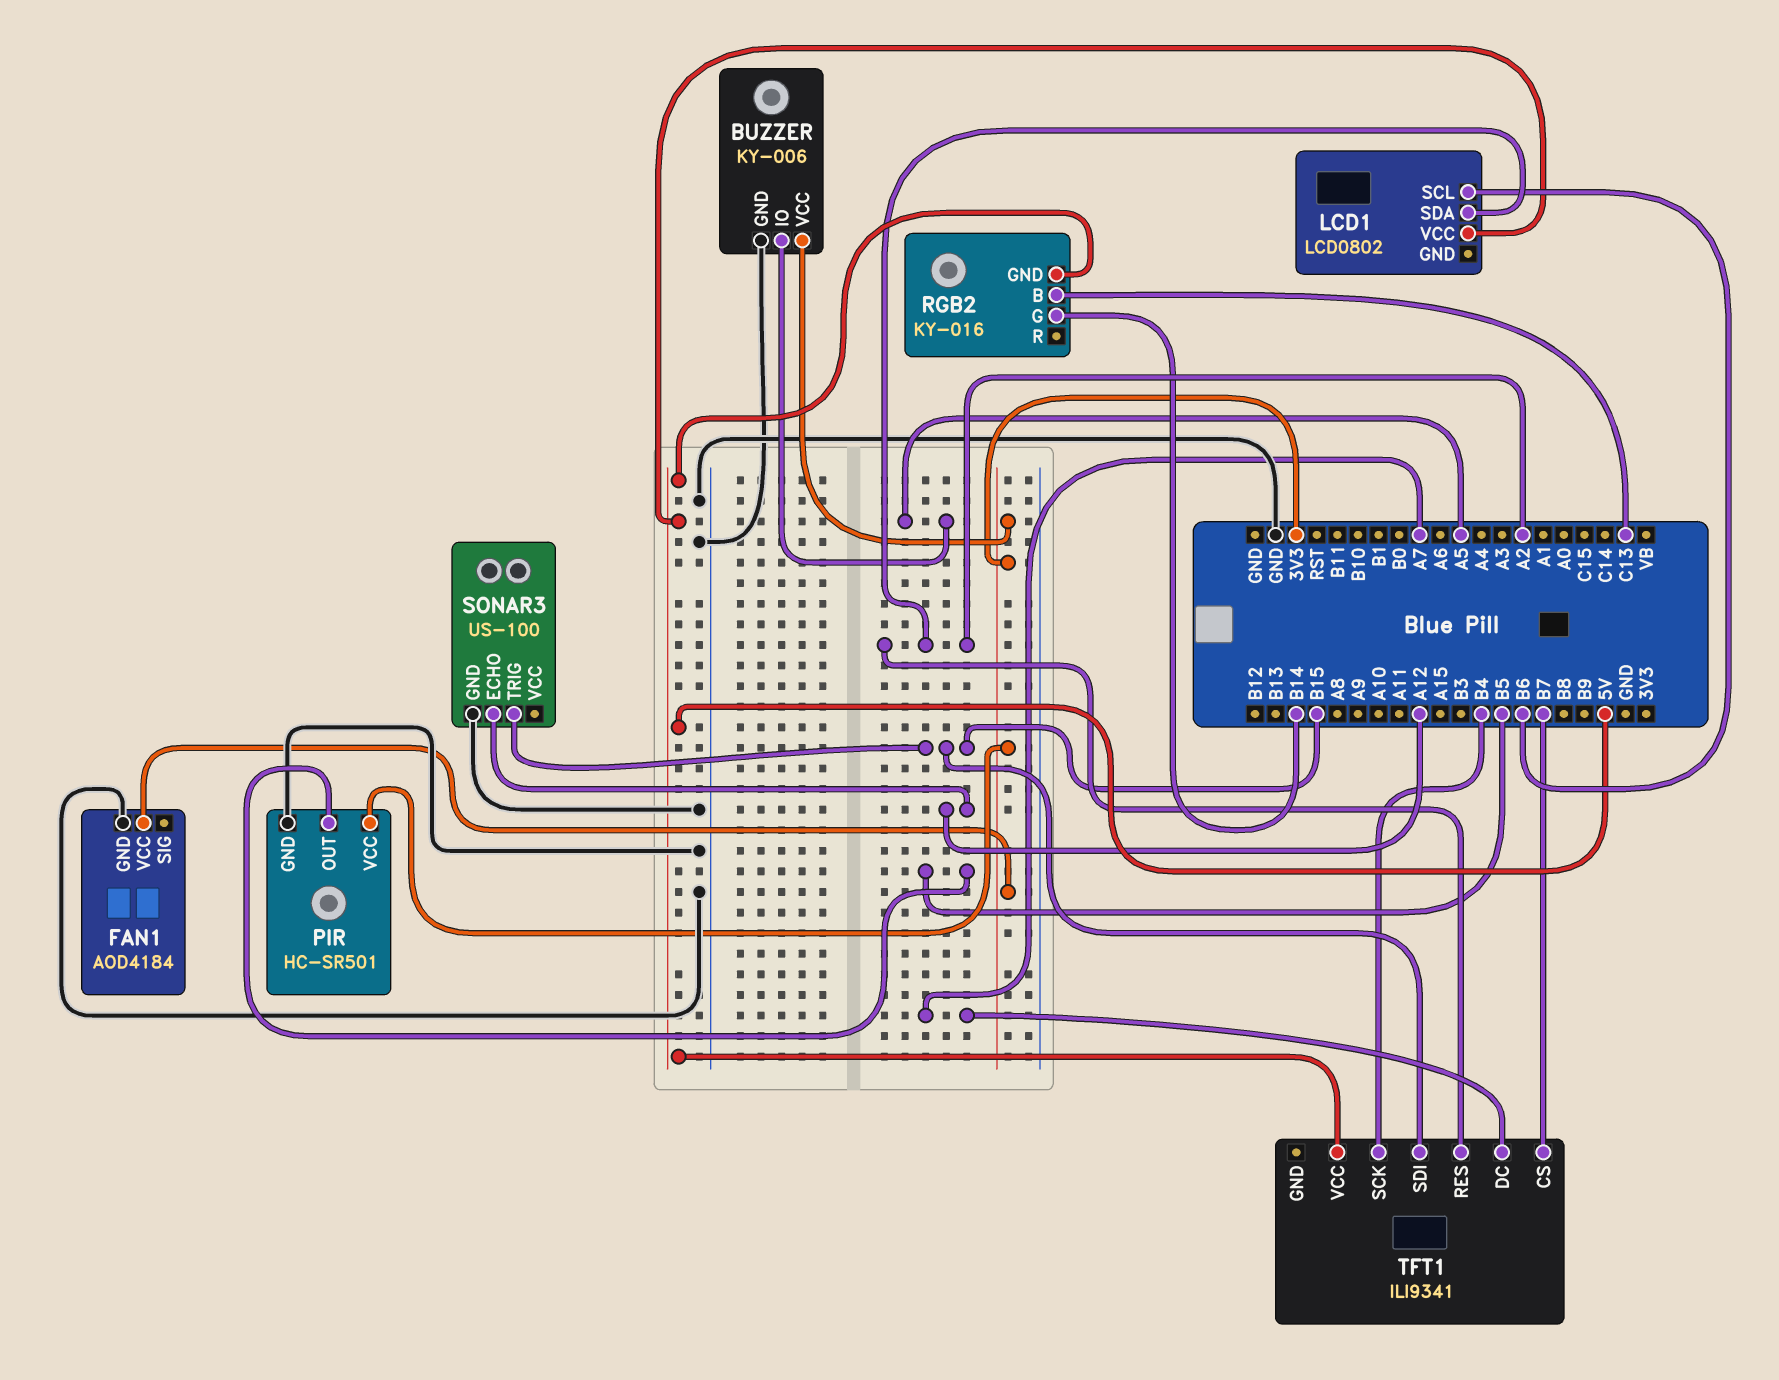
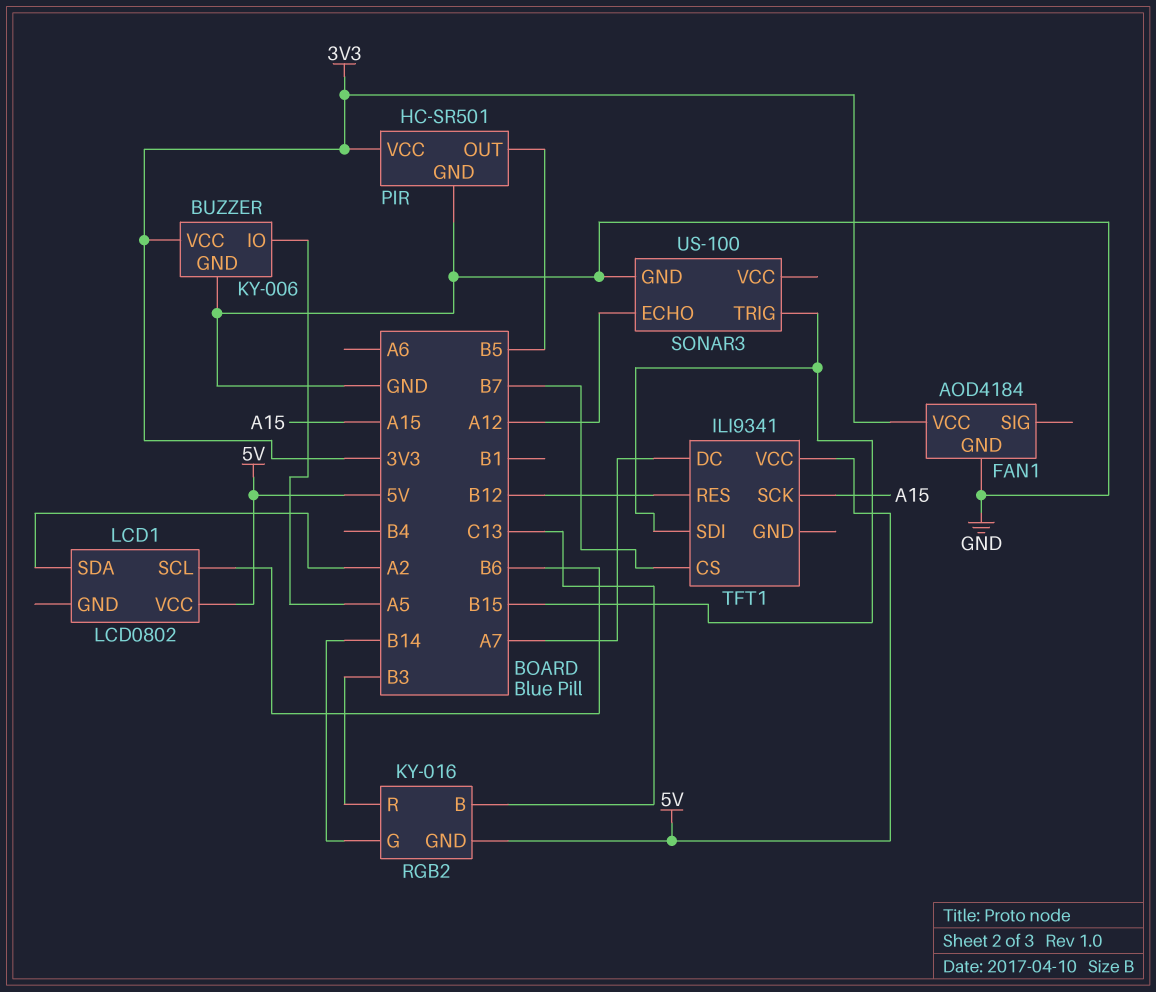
RGB2 pin R: none -> B3
TFT1 pin RES: A2 -> B12
TFT1 pin SCK: B4 -> A15

